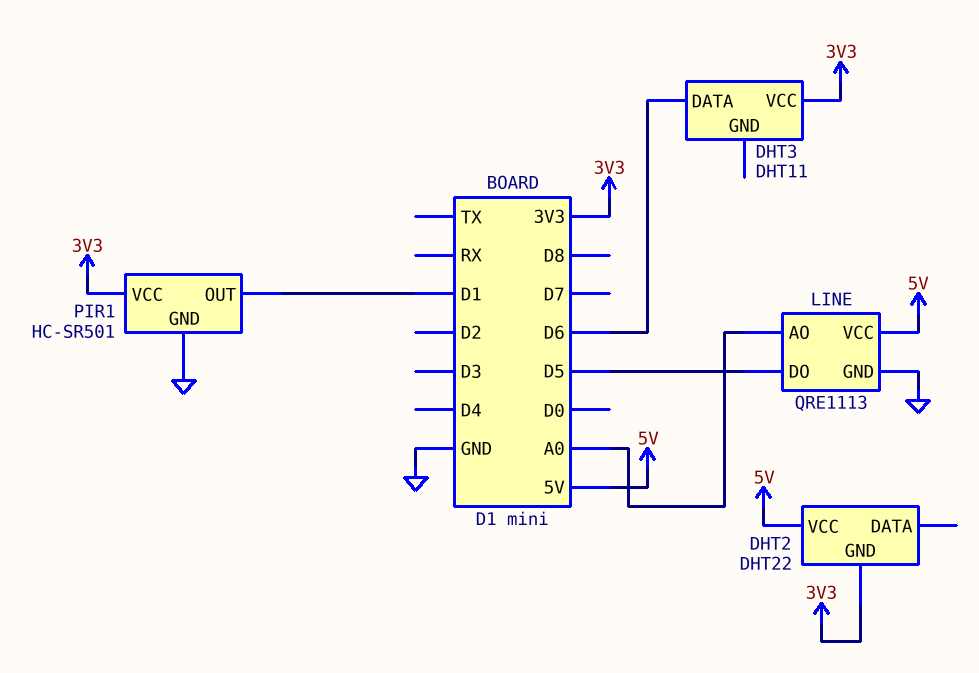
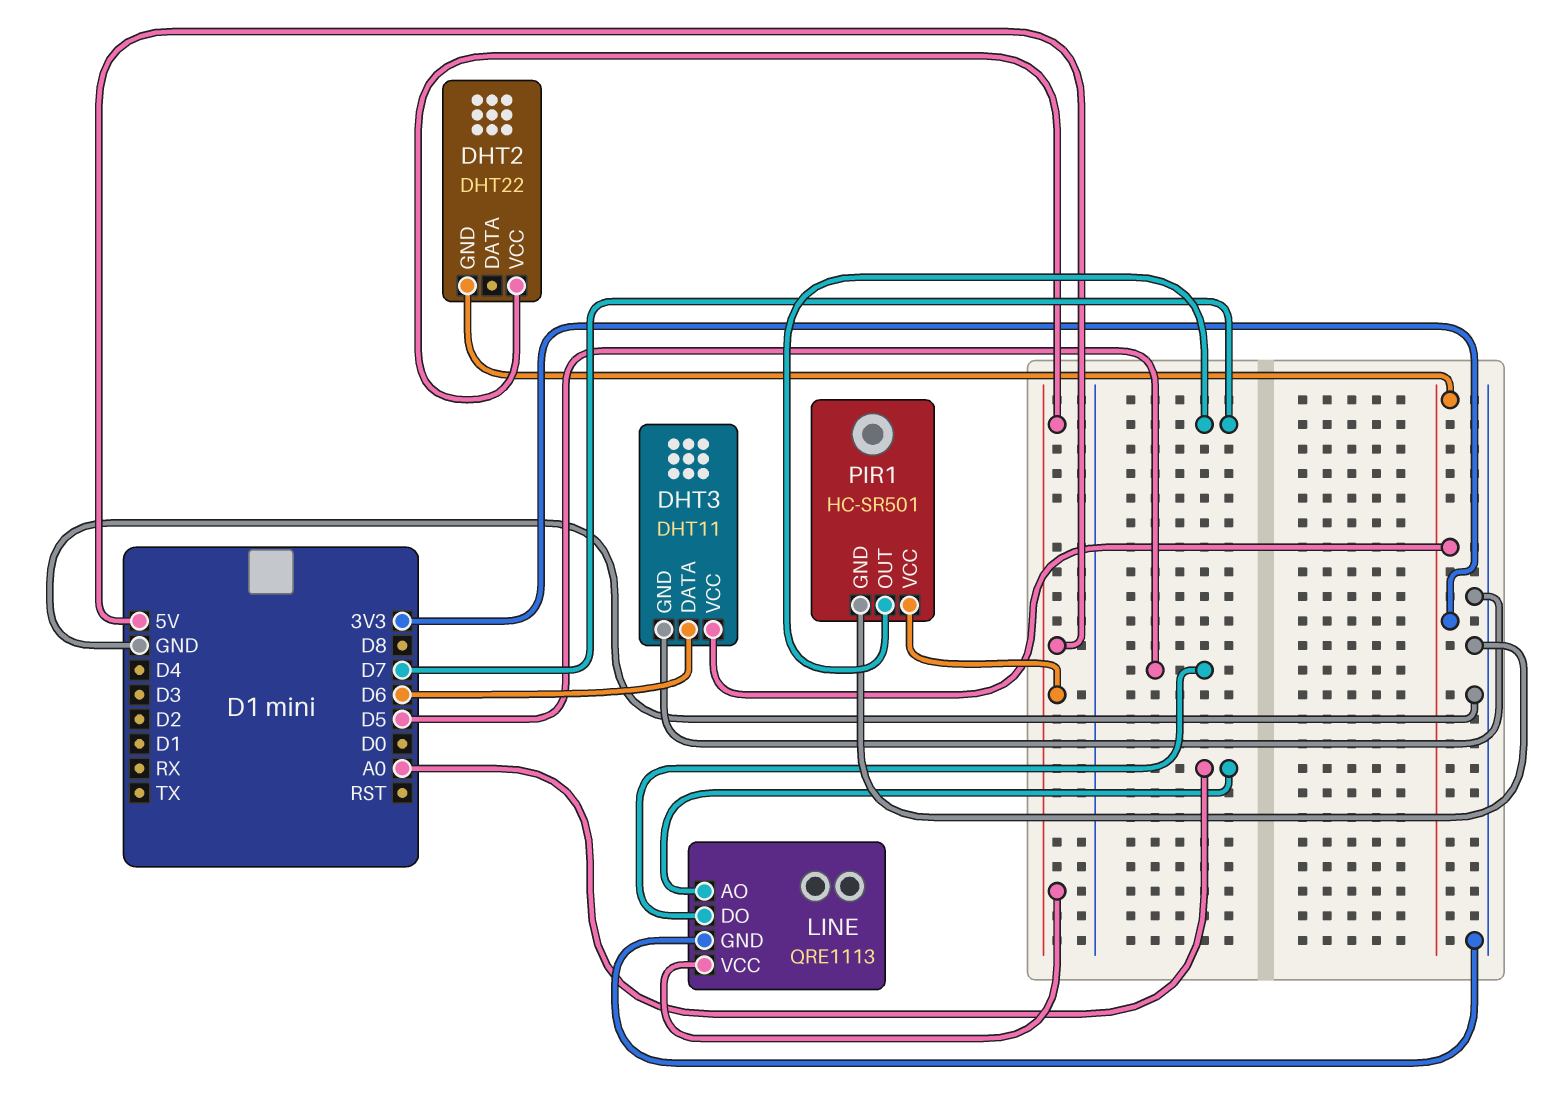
DHT3 pin GND: none -> GND
PIR1 pin OUT: D1 -> D7
PIR1 pin VCC: 3V3 -> 5V

